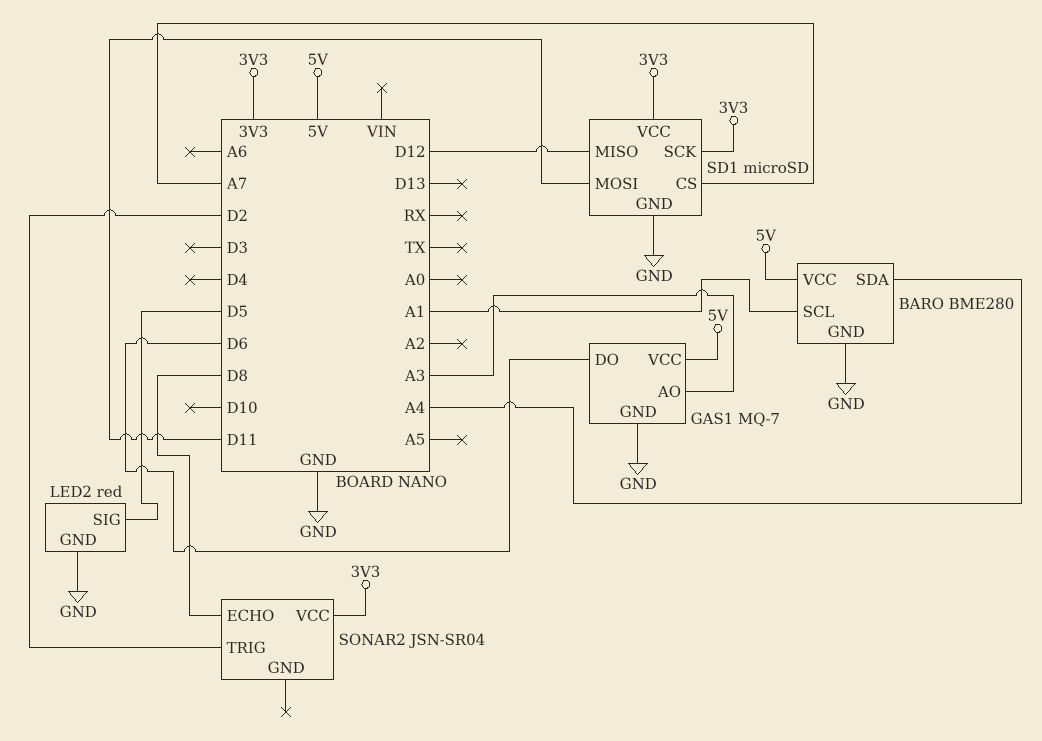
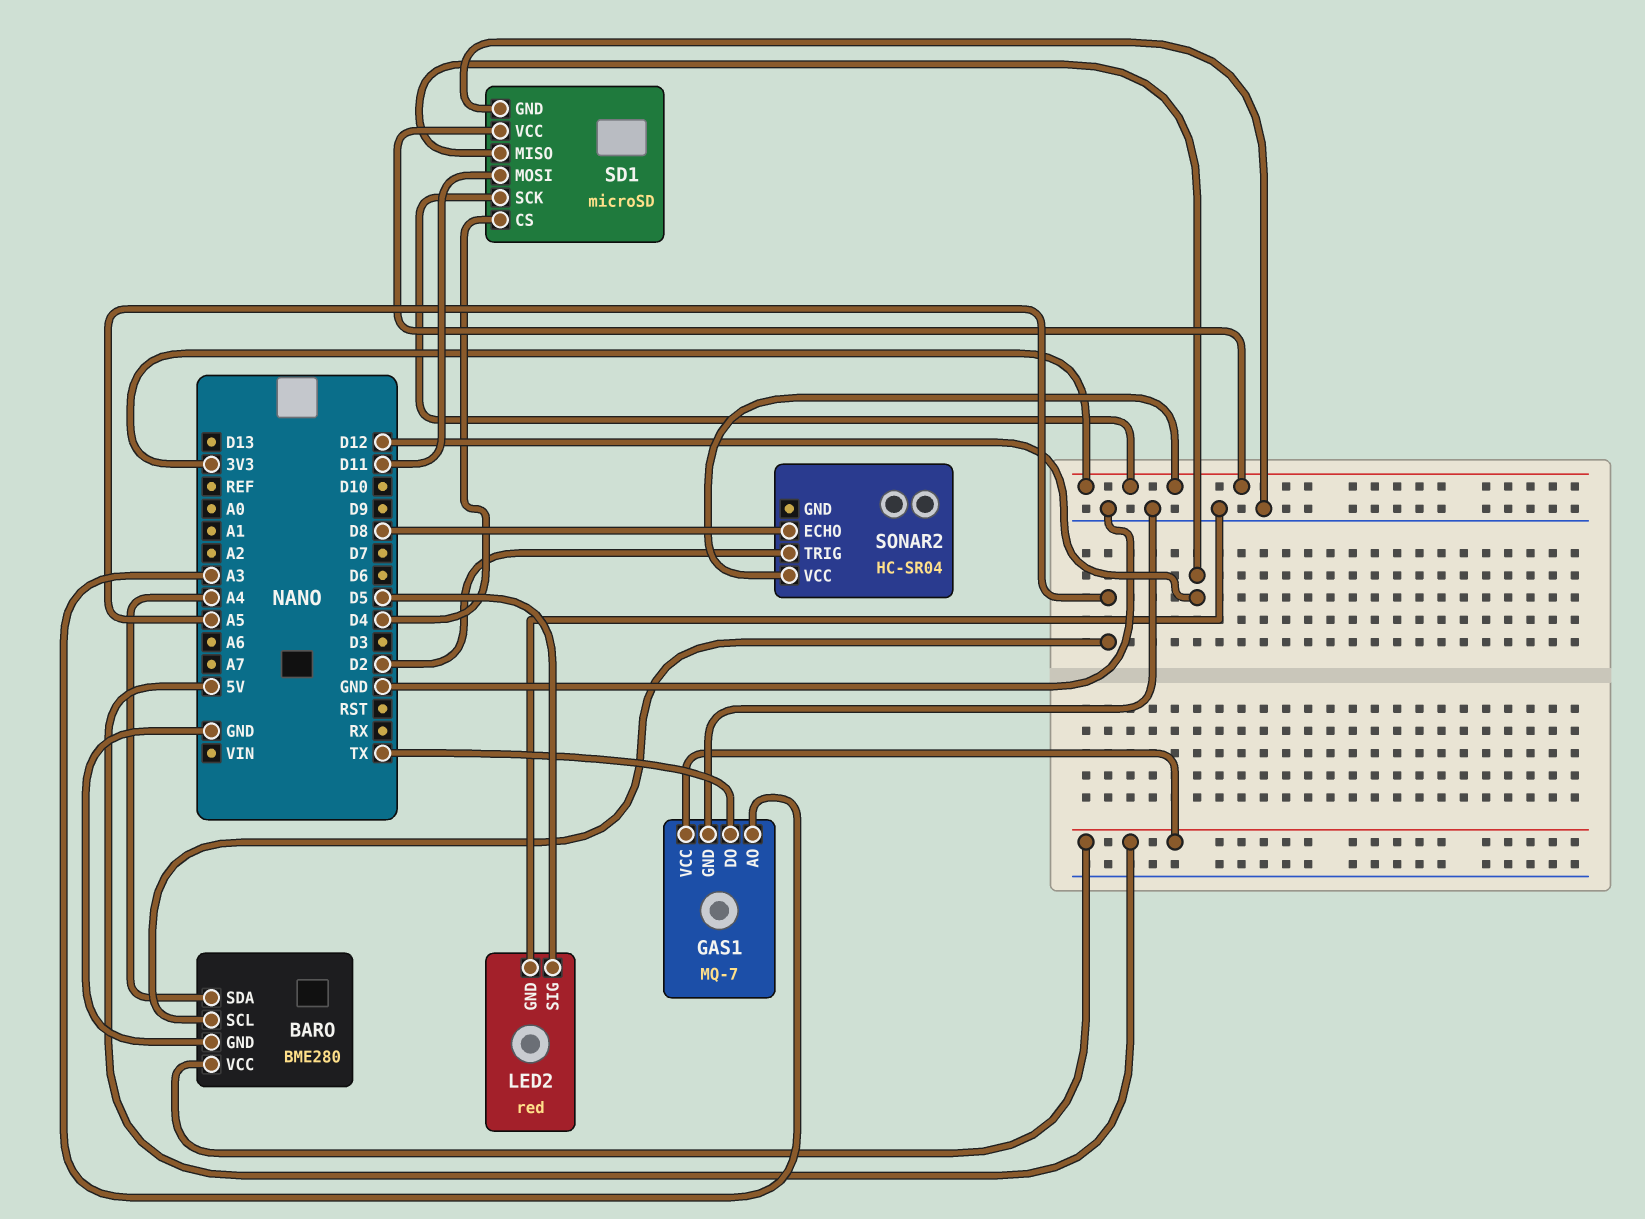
BARO pin SCL: A1 -> A5
GAS1 pin DO: D6 -> TX
SD1 pin CS: A7 -> D4
SONAR2: JSN-SR04 -> HC-SR04

